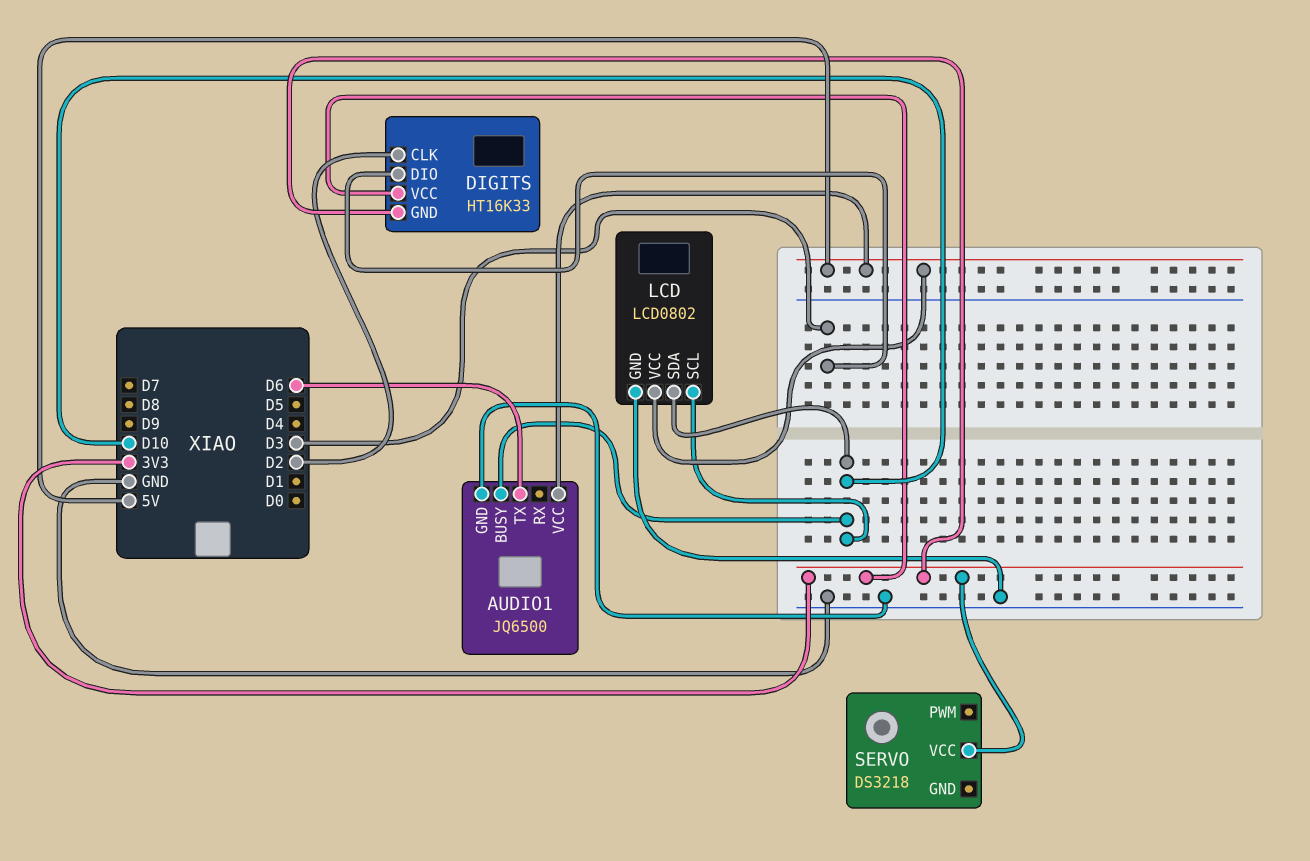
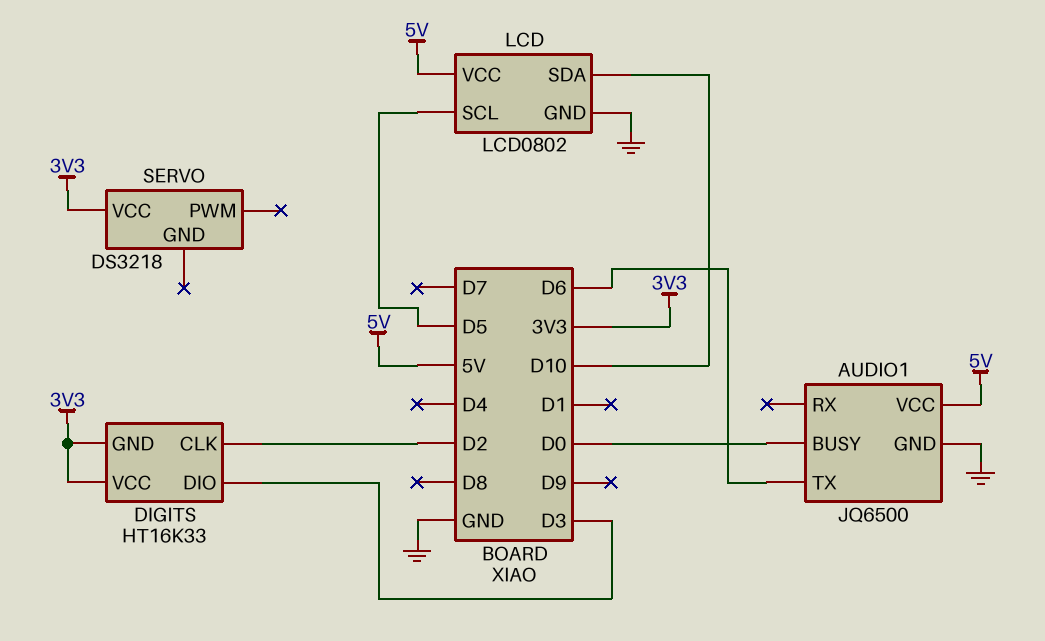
AUDIO1 pin BUSY: D10 -> D0
LCD pin SCL: D10 -> D5

